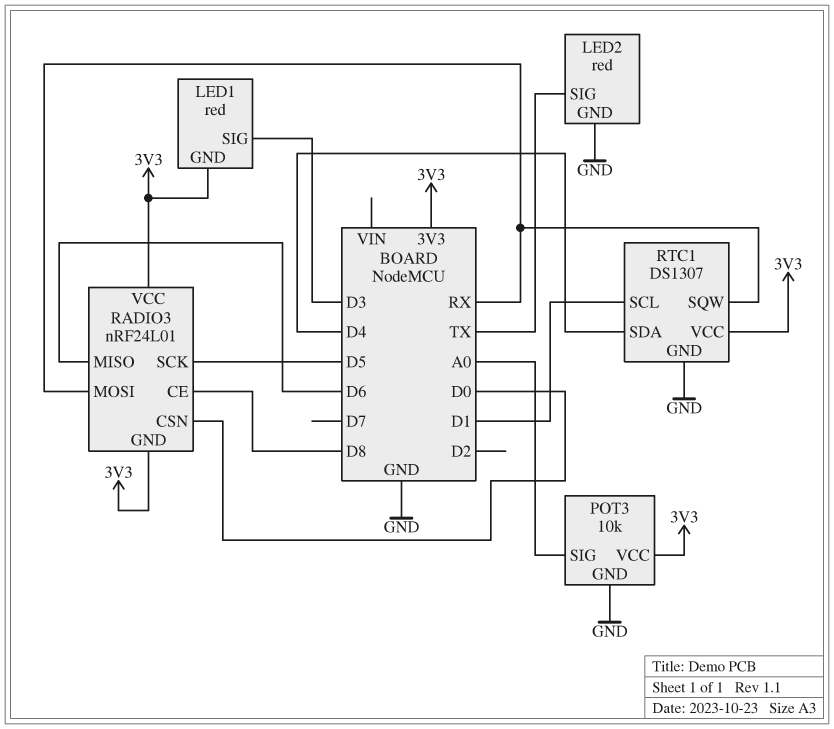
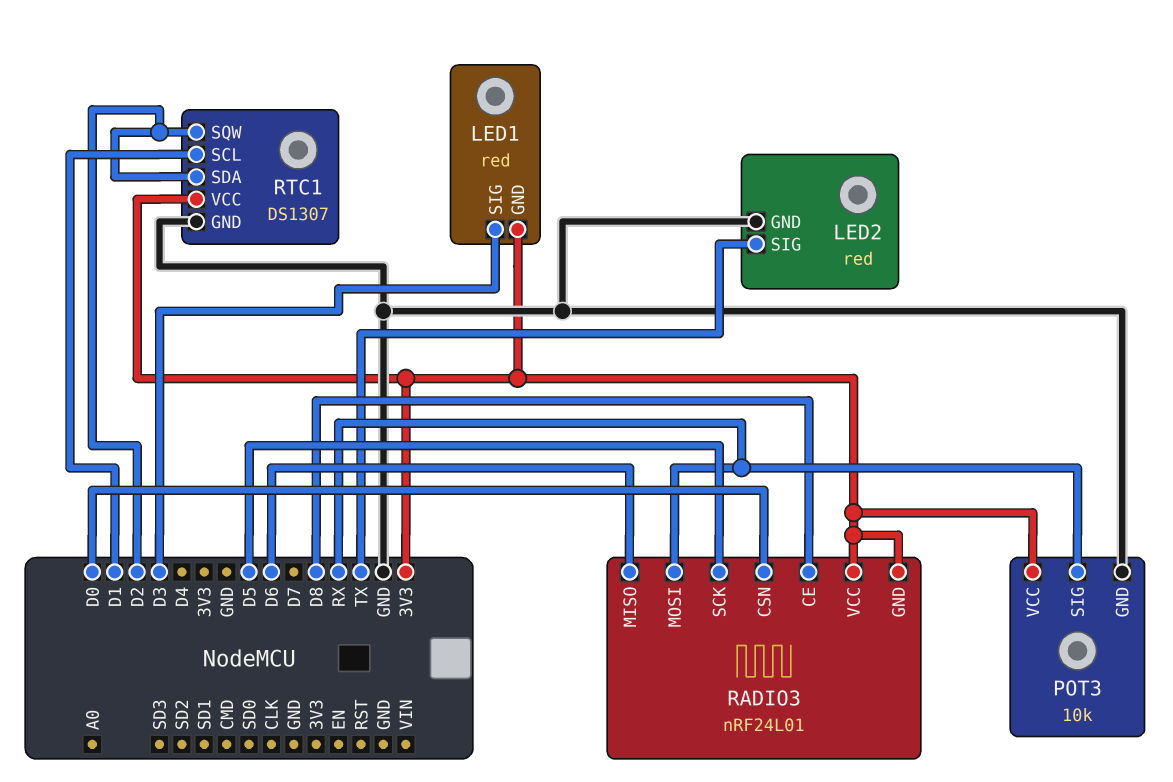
POT3 pin SIG: A0 -> RX
RTC1 pin SDA: D4 -> D2
RTC1 pin SQW: RX -> D2

